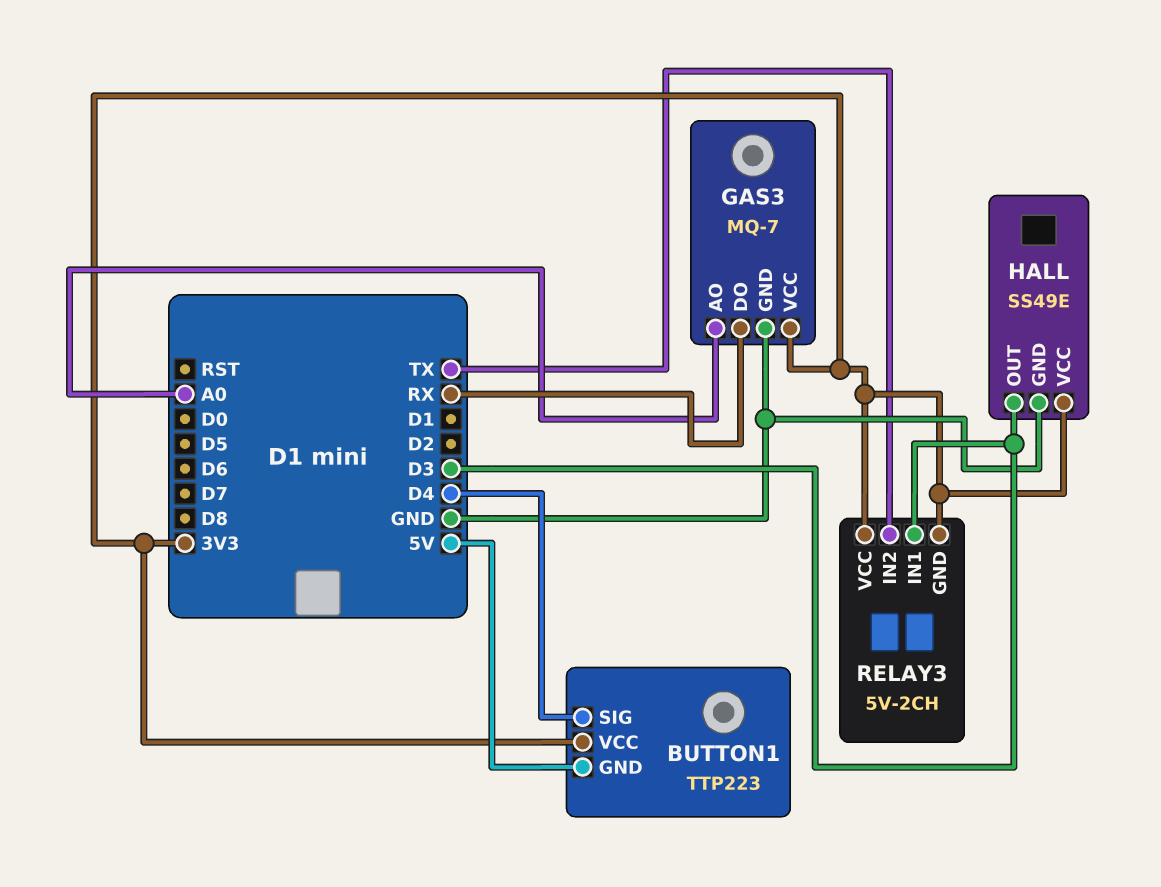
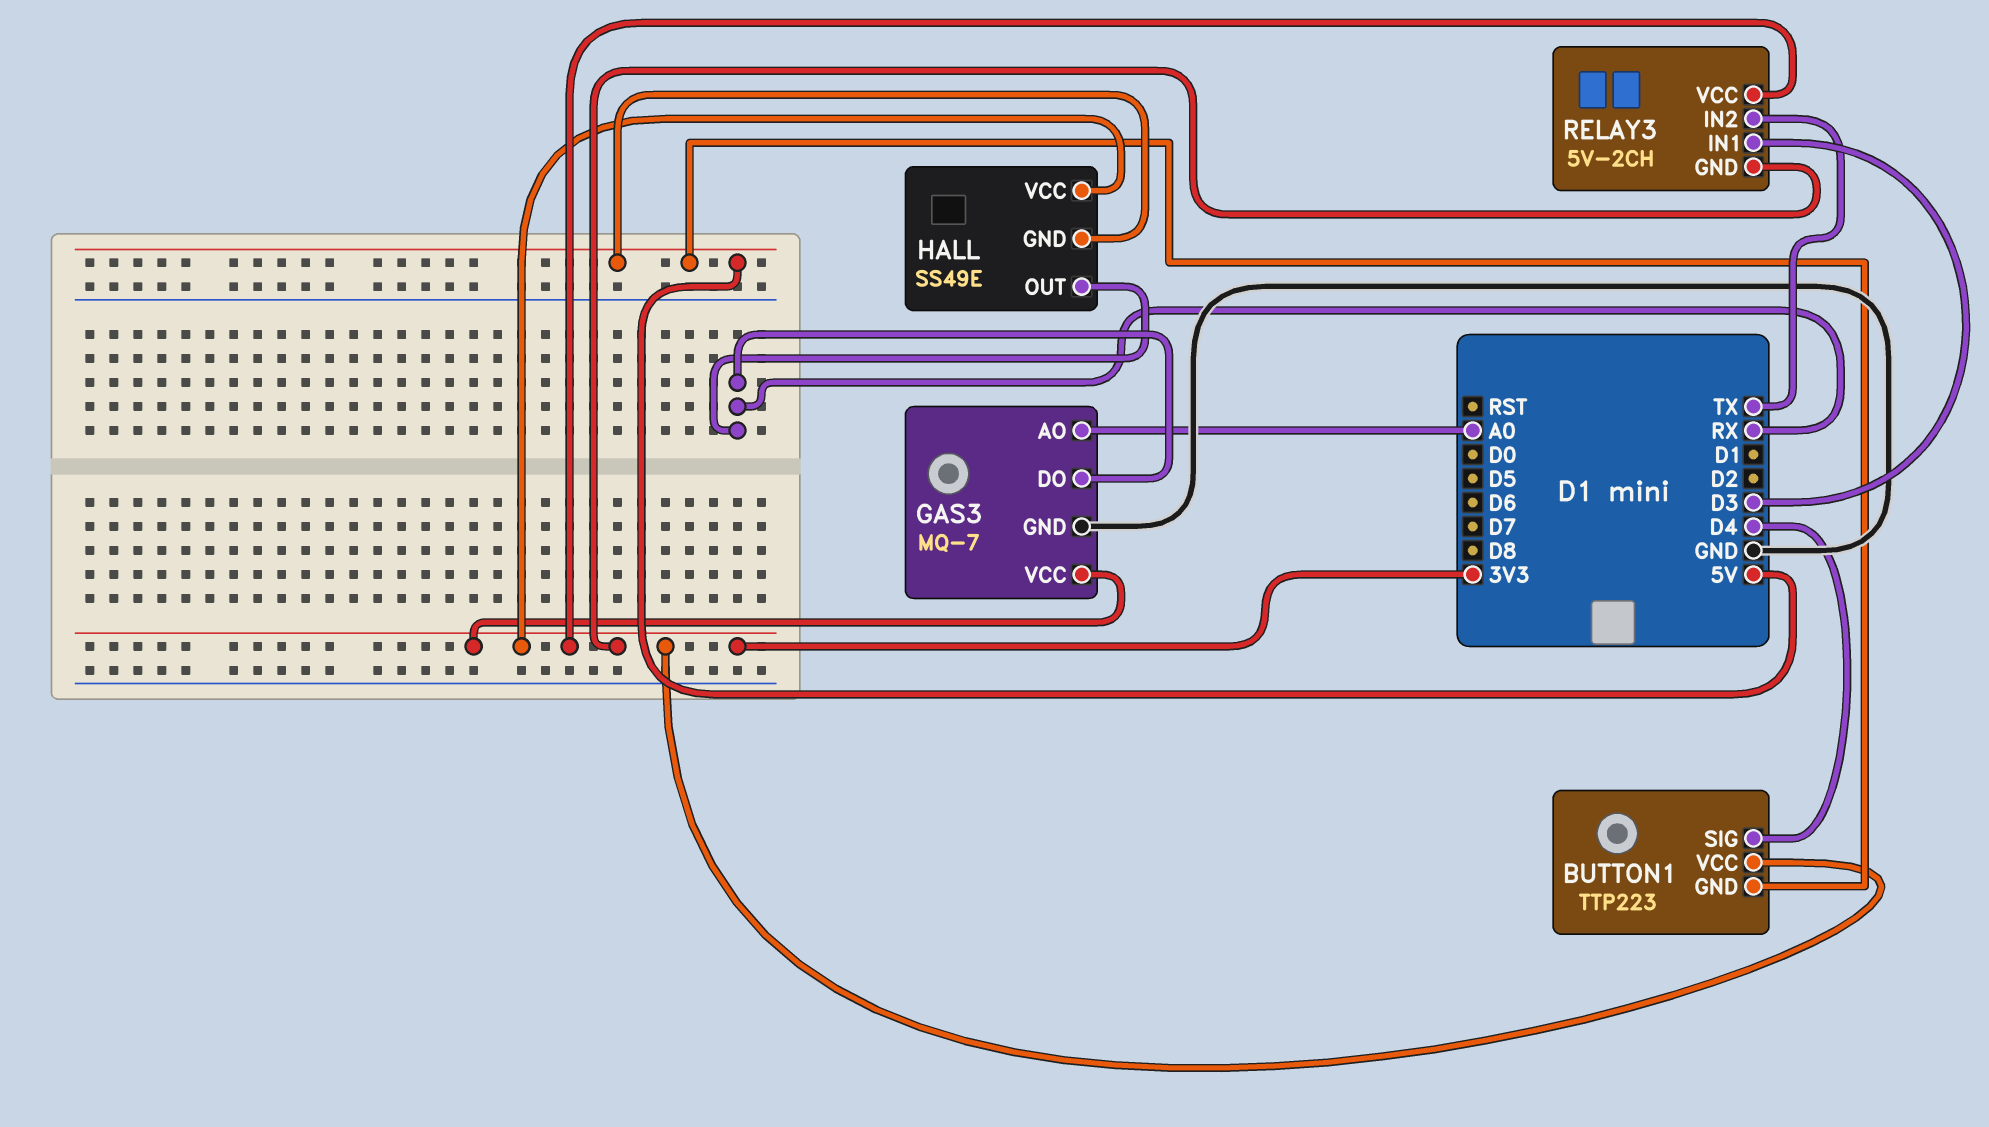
HALL pin GND: GND -> 5V
HALL pin OUT: D3 -> RX

